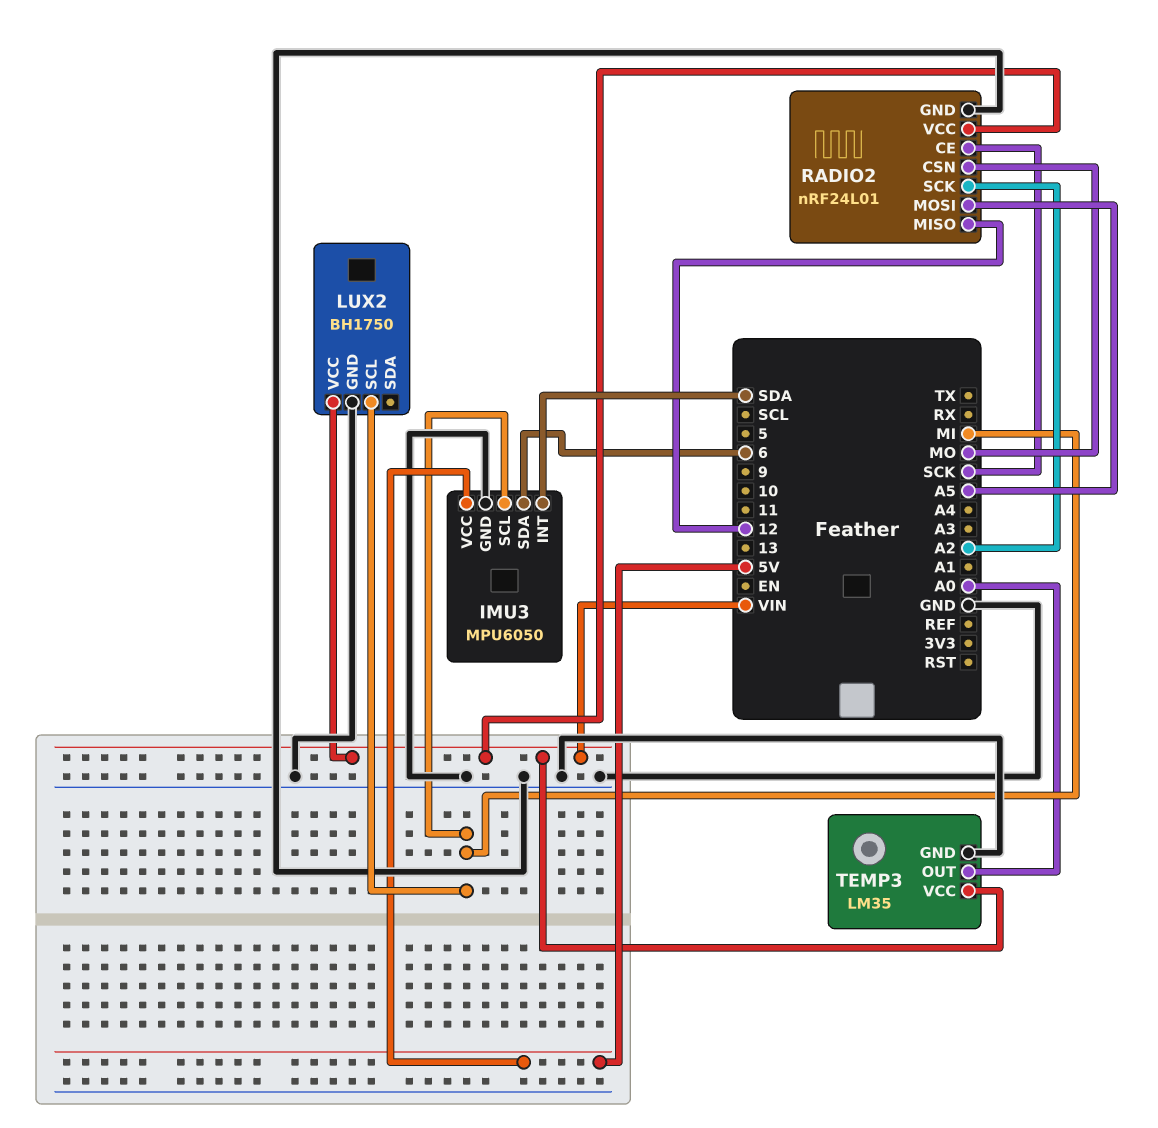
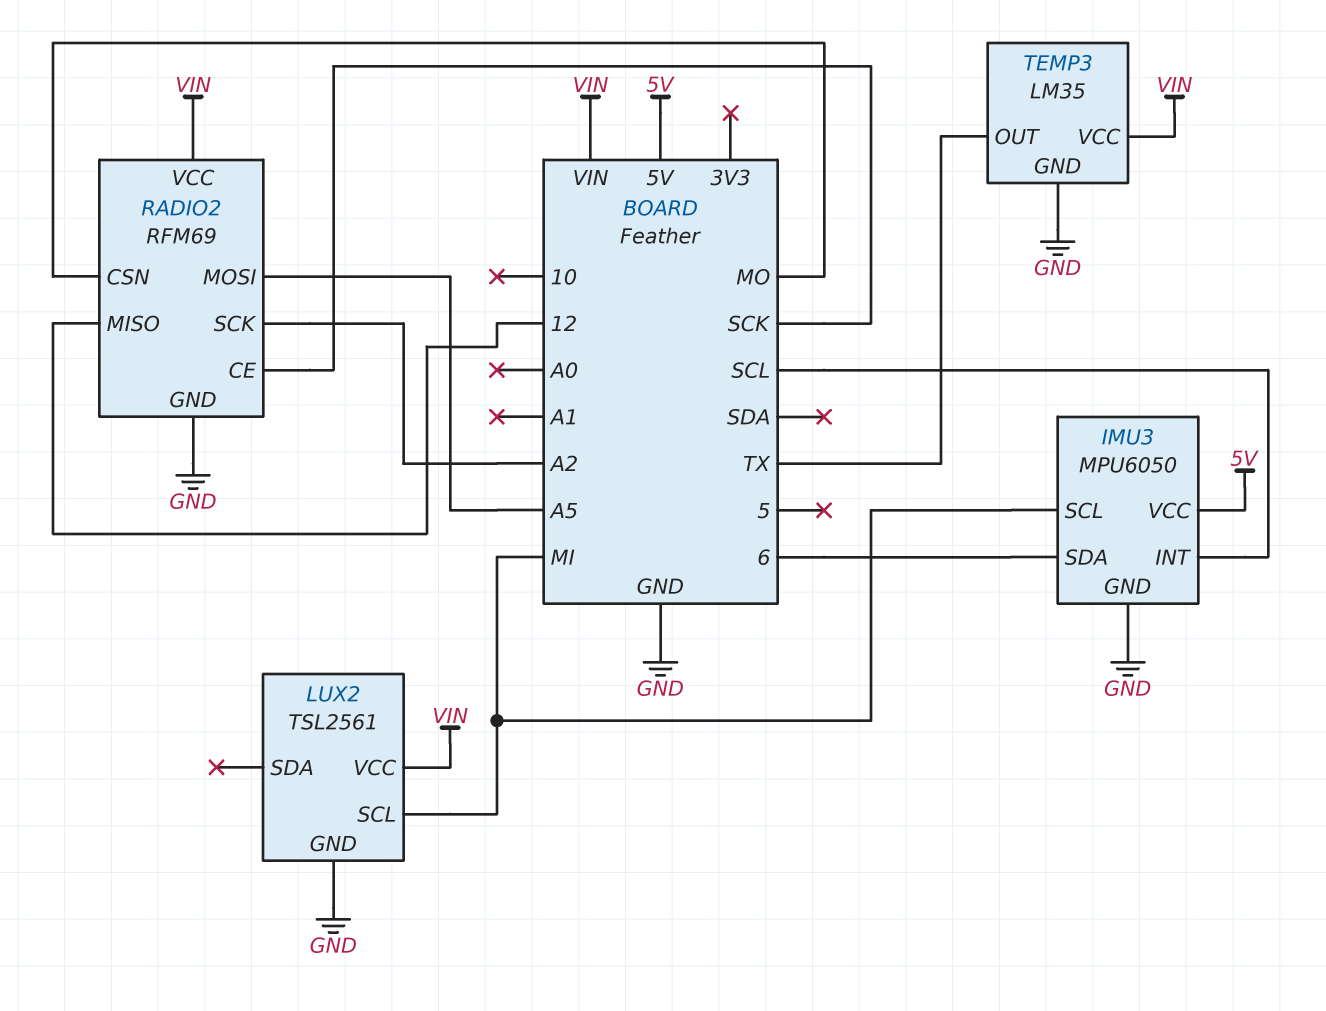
IMU3 pin INT: SDA -> SCL
LUX2: BH1750 -> TSL2561
RADIO2: nRF24L01 -> RFM69
TEMP3 pin OUT: A0 -> TX

